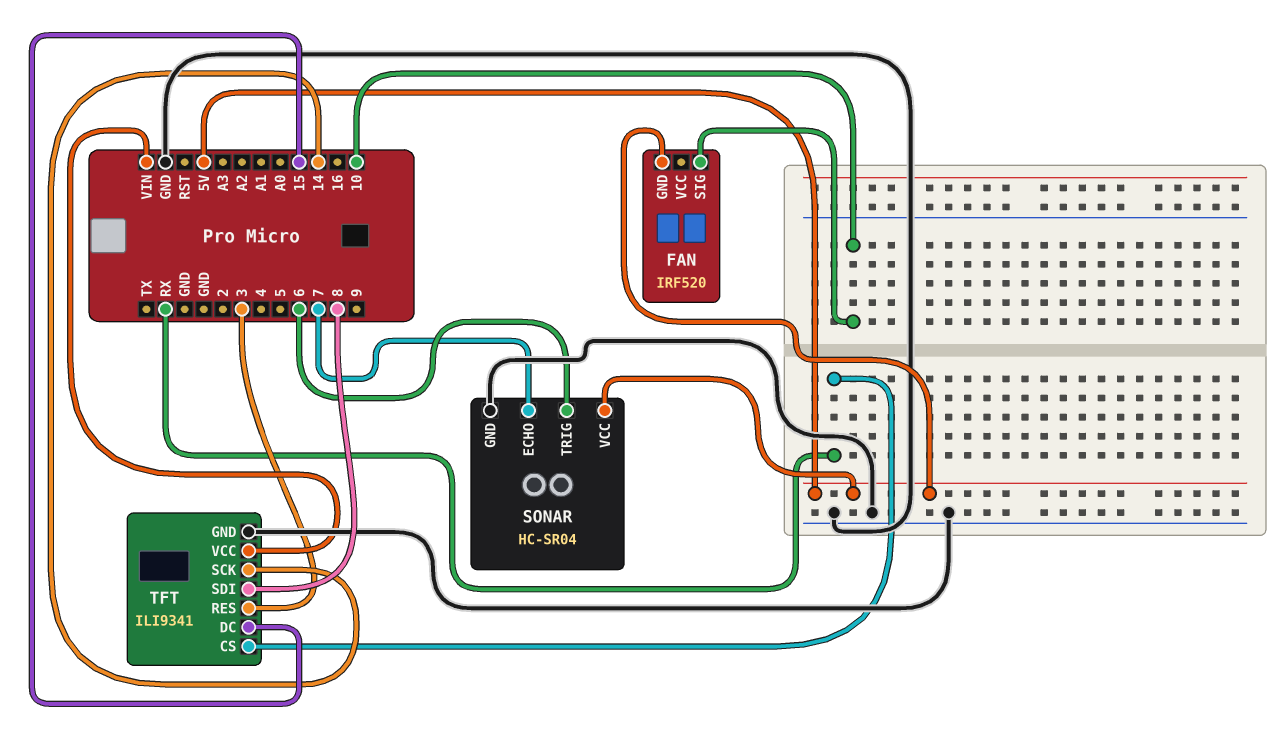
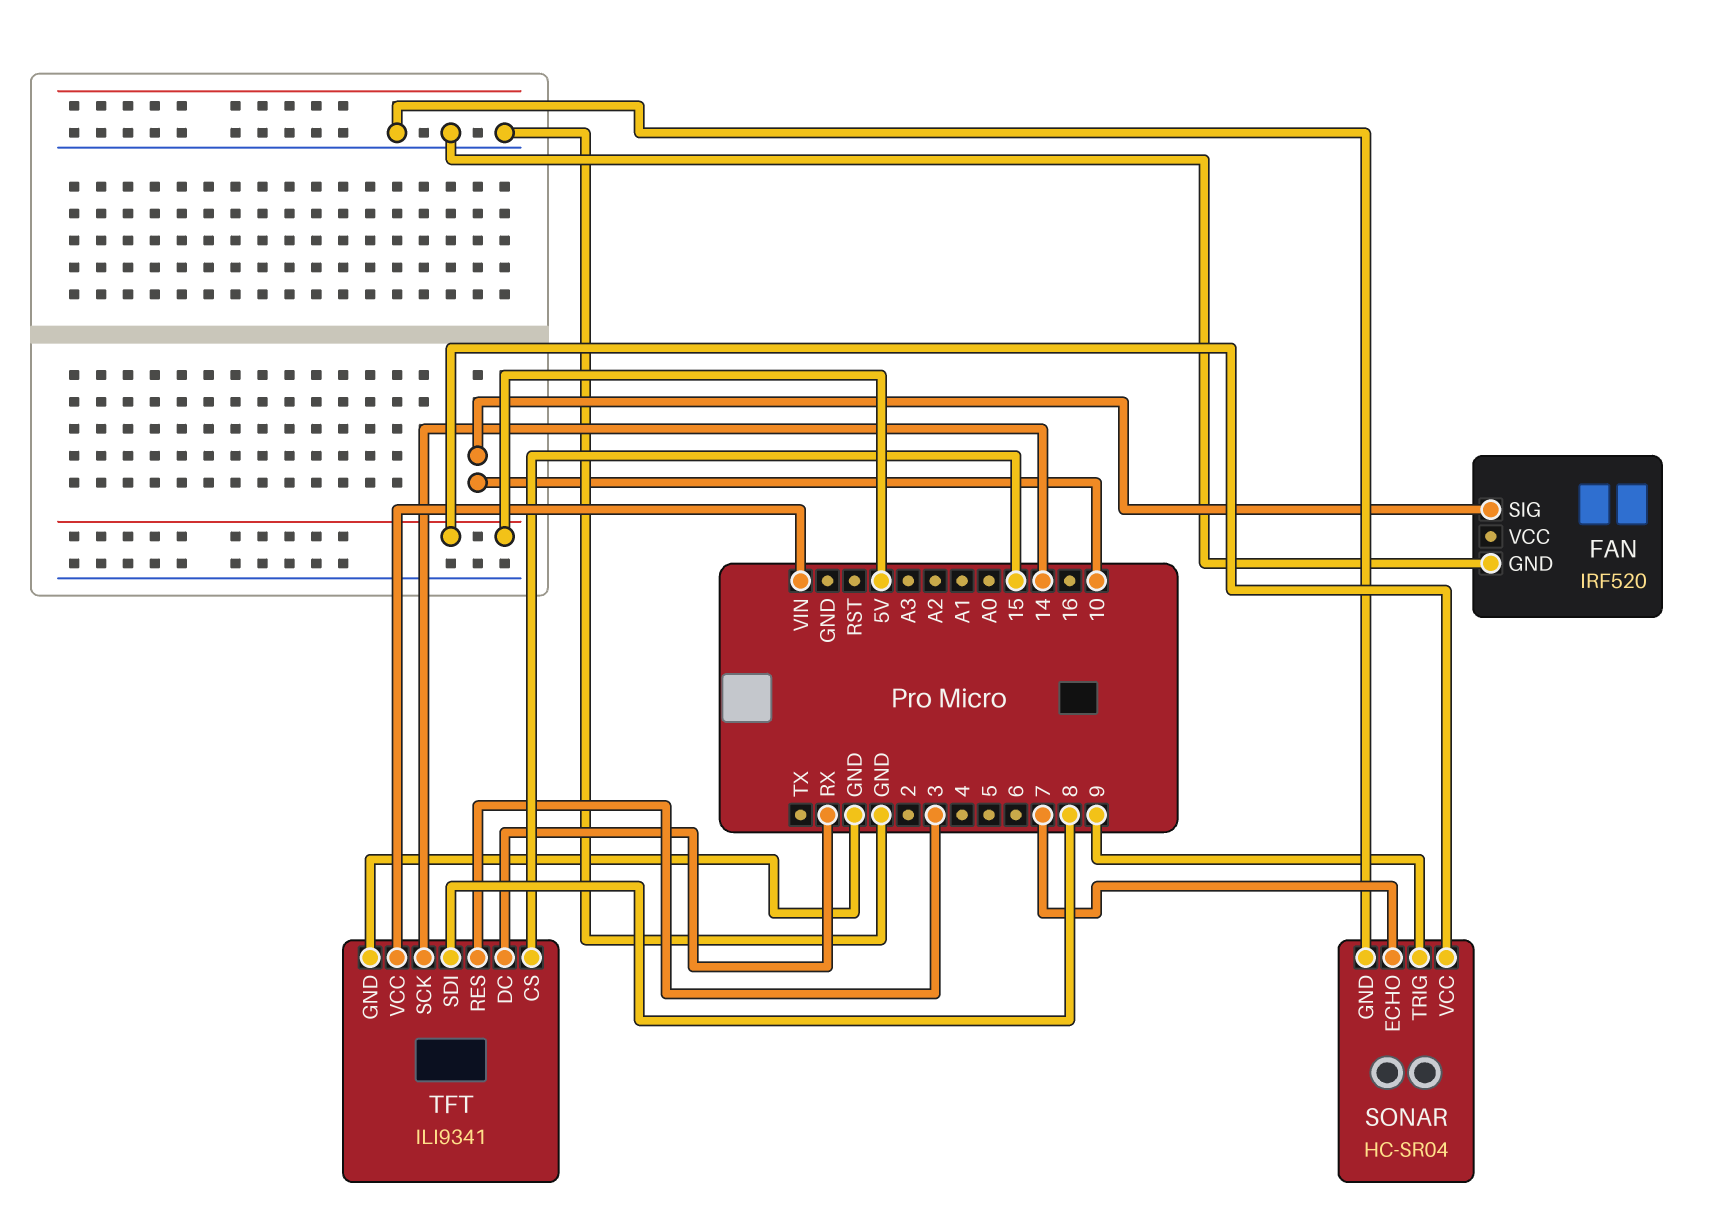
FAN pin GND: 5V -> GND
SONAR pin TRIG: 6 -> 9
TFT pin CS: RX -> 15
TFT pin DC: 15 -> RX

